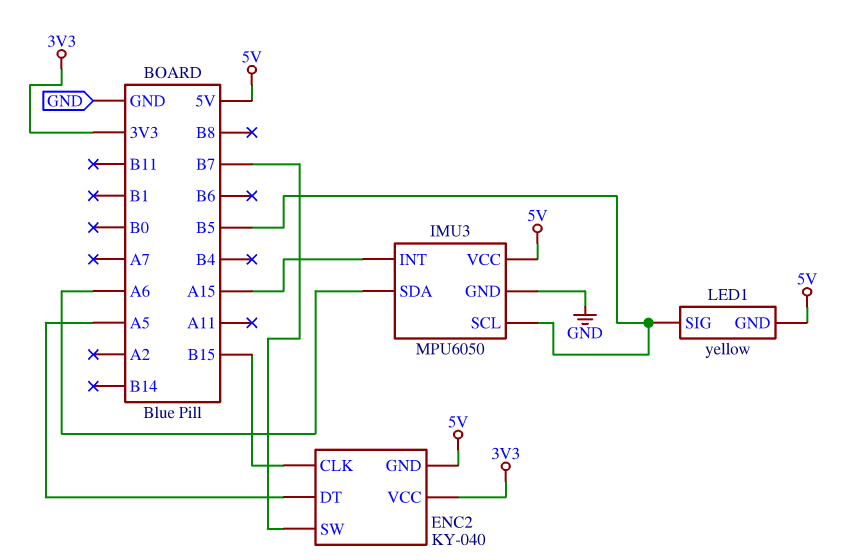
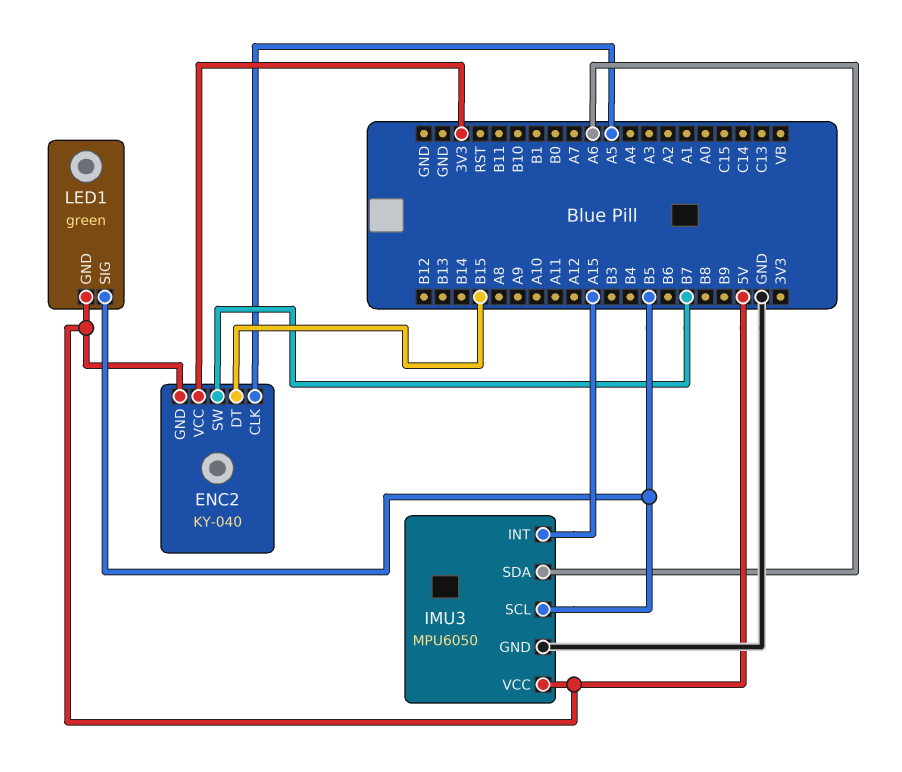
ENC2 pin CLK: B15 -> A5
ENC2 pin DT: A5 -> B15
LED1: yellow -> green

